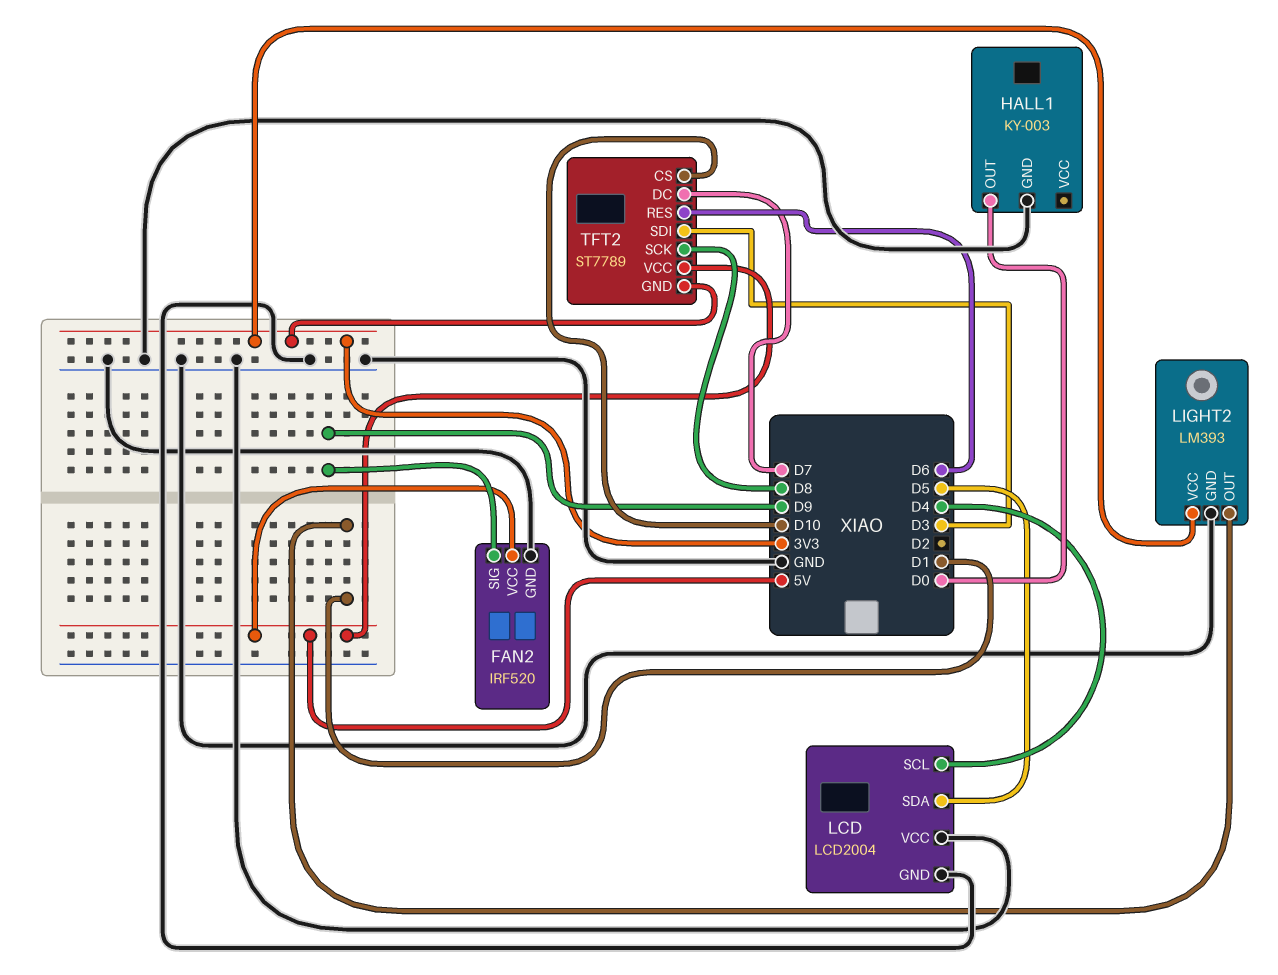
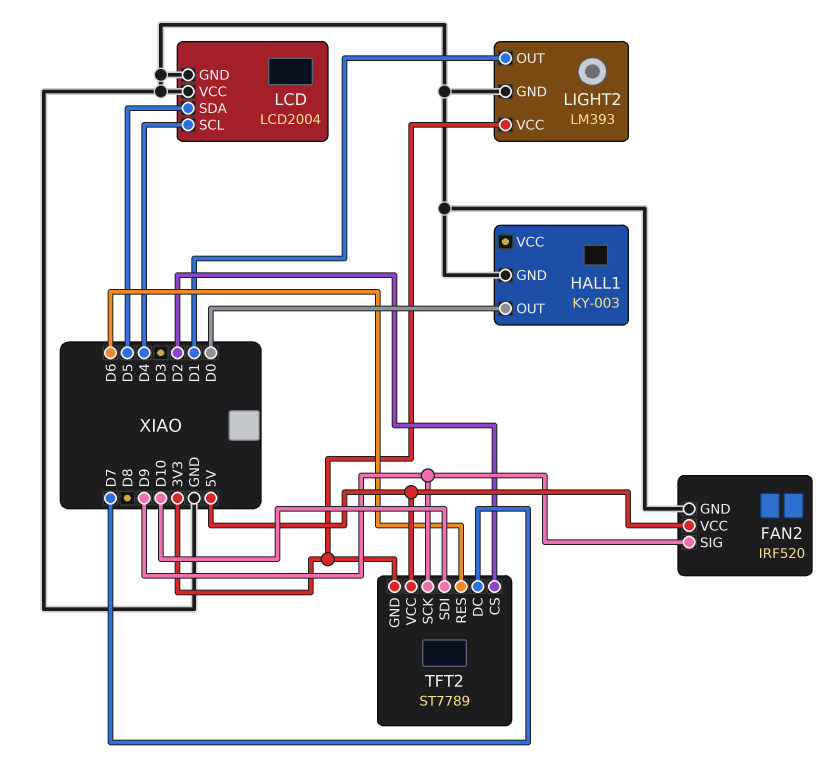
TFT2 pin CS: D10 -> D2
TFT2 pin SCK: D8 -> D9
TFT2 pin SDI: D3 -> D10

